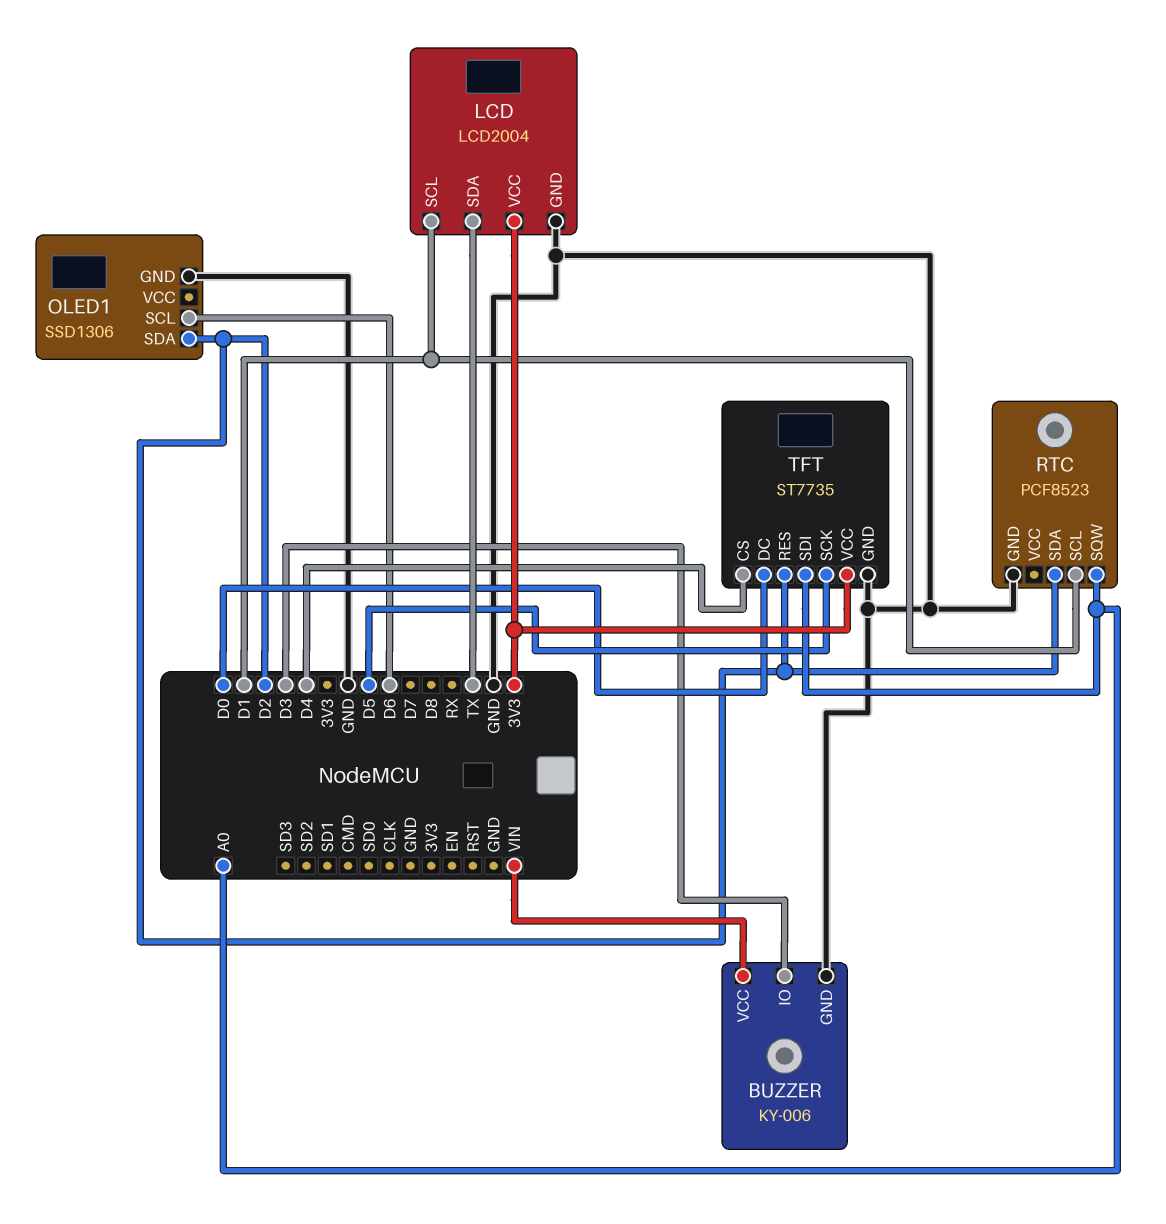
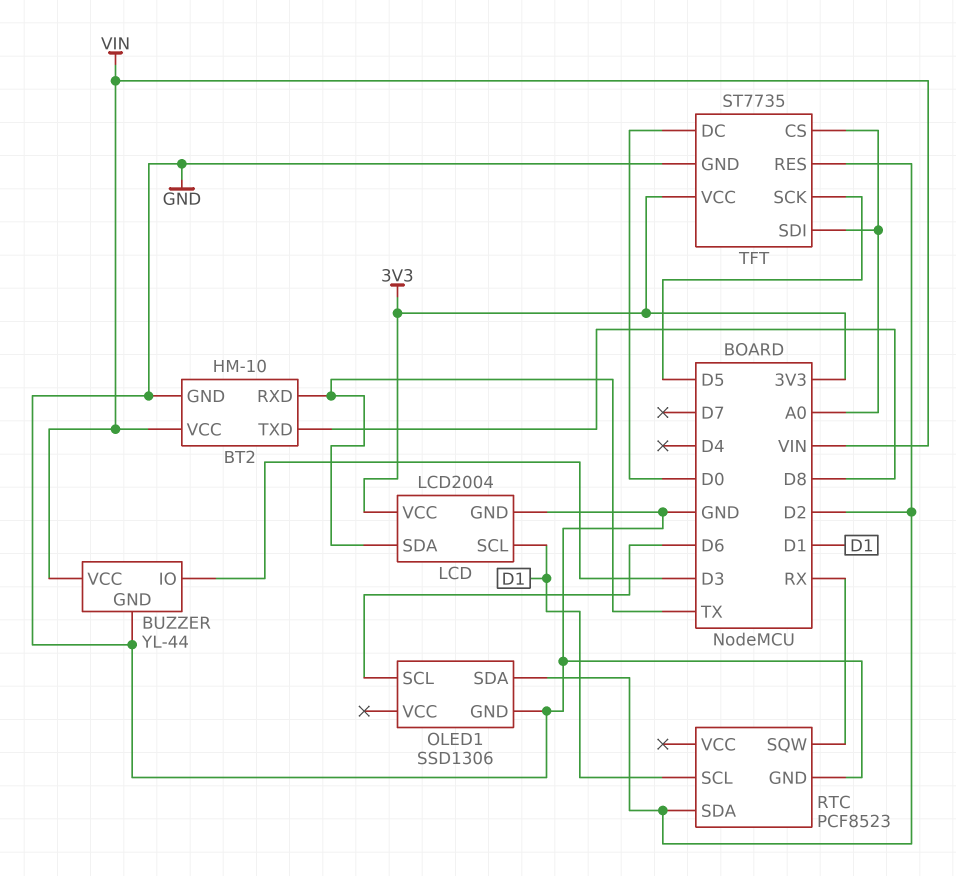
BT2: none -> HM-10
BT2 pin GND: none -> GND
BT2 pin RXD: none -> TX
BT2 pin TXD: none -> D8
BT2 pin VCC: none -> VIN
BUZZER: KY-006 -> YL-44
RTC pin SQW: A0 -> RX
TFT pin CS: D4 -> A0

